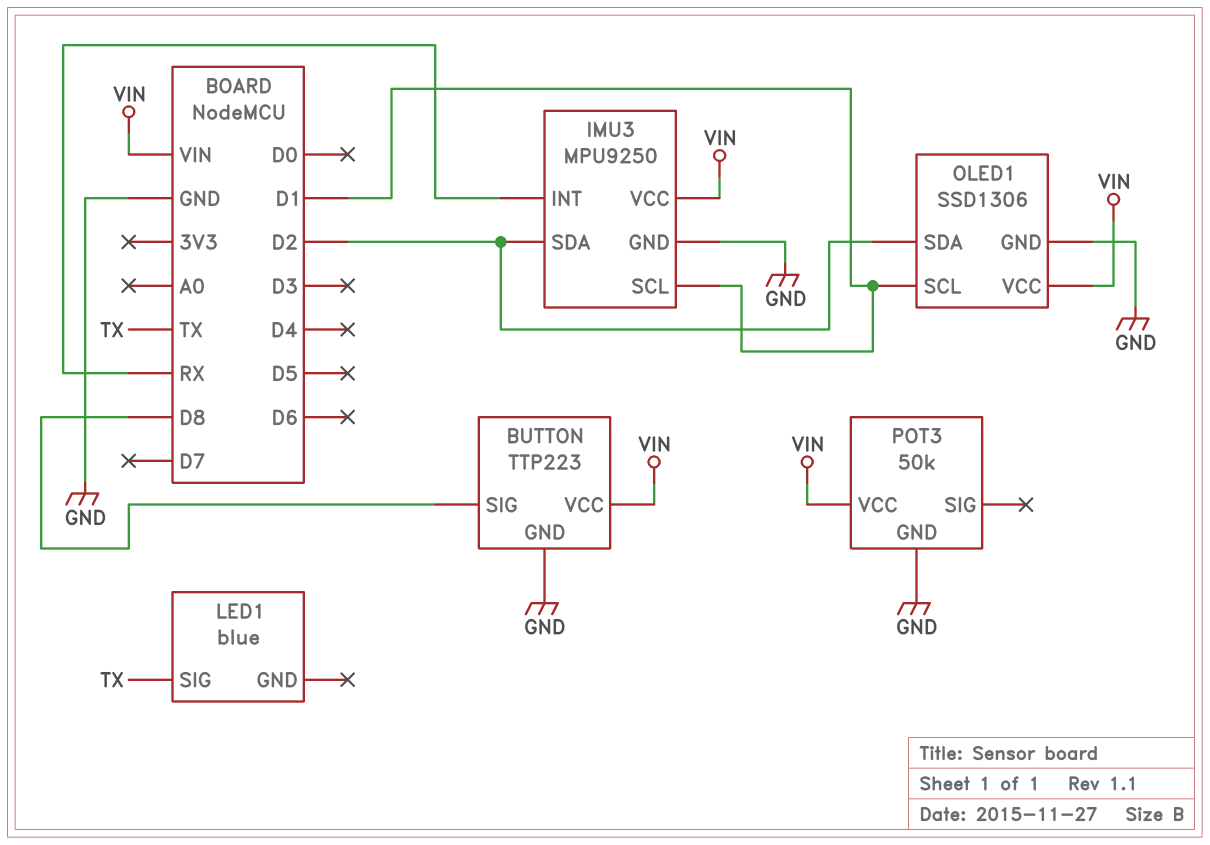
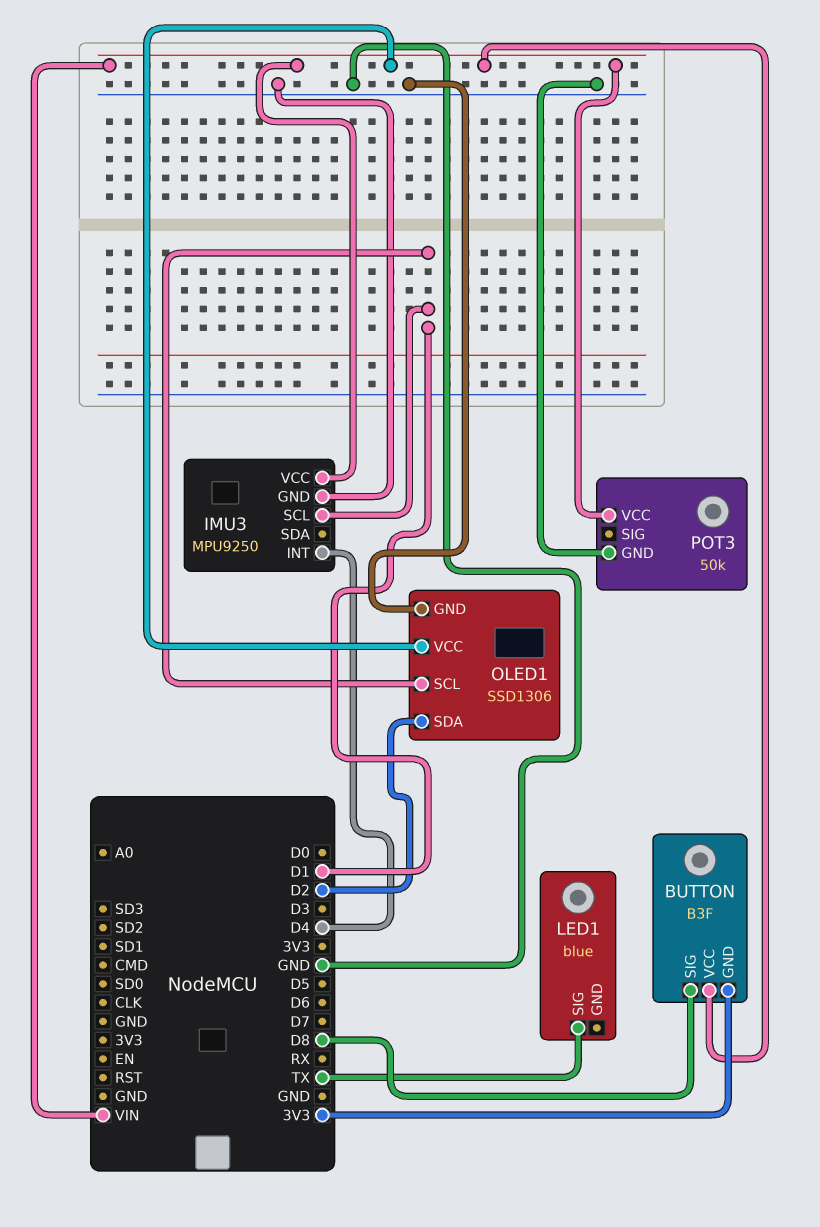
BUTTON: TTP223 -> B3F
BUTTON pin GND: GND -> 3V3
IMU3 pin INT: RX -> D4
IMU3 pin SDA: D2 -> none

